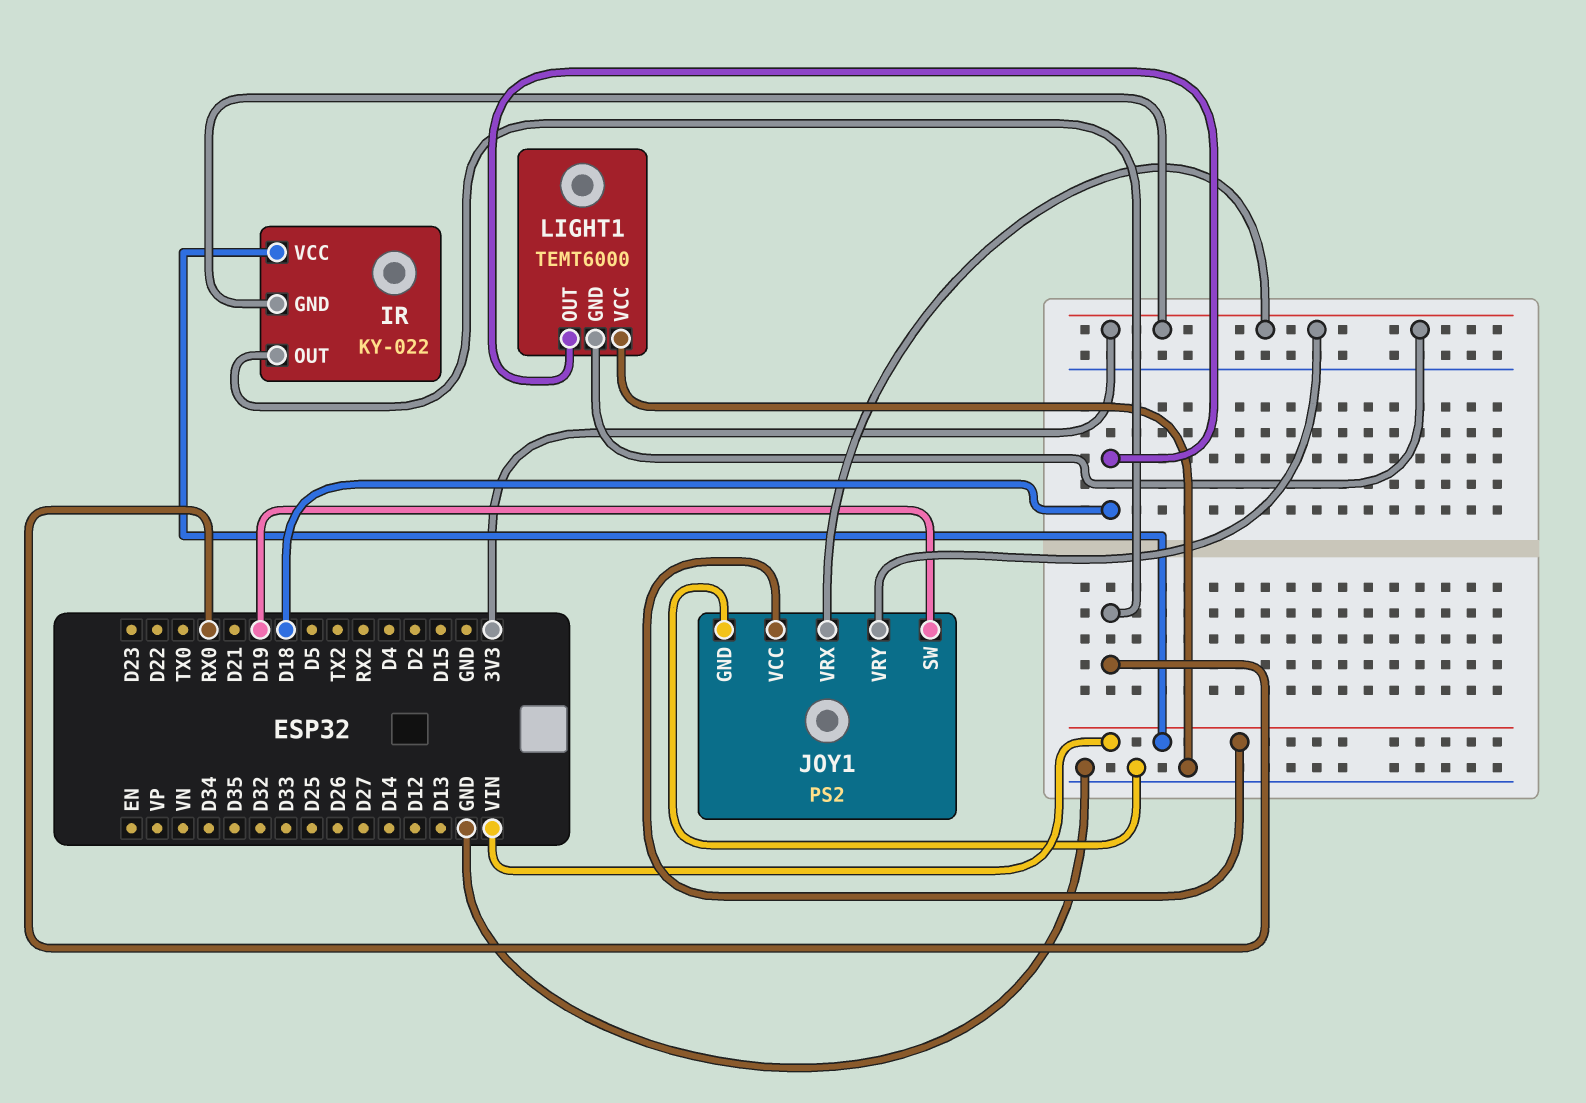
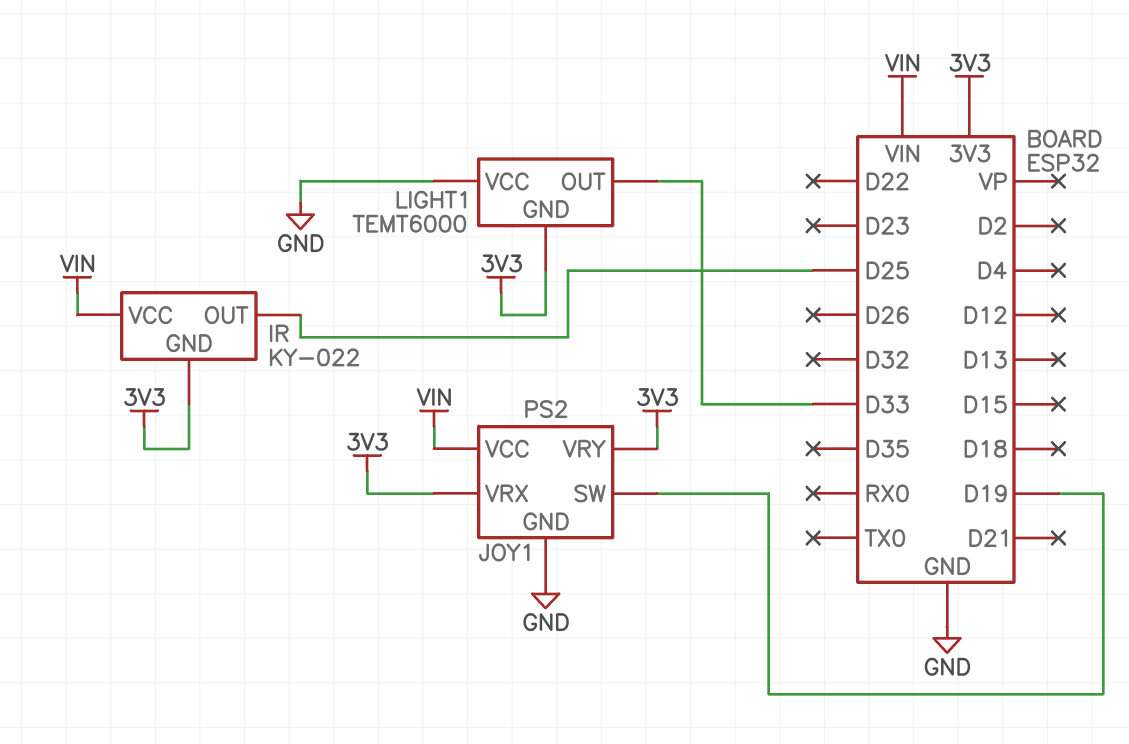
IR pin OUT: RX0 -> D25
LIGHT1 pin OUT: D18 -> D33

